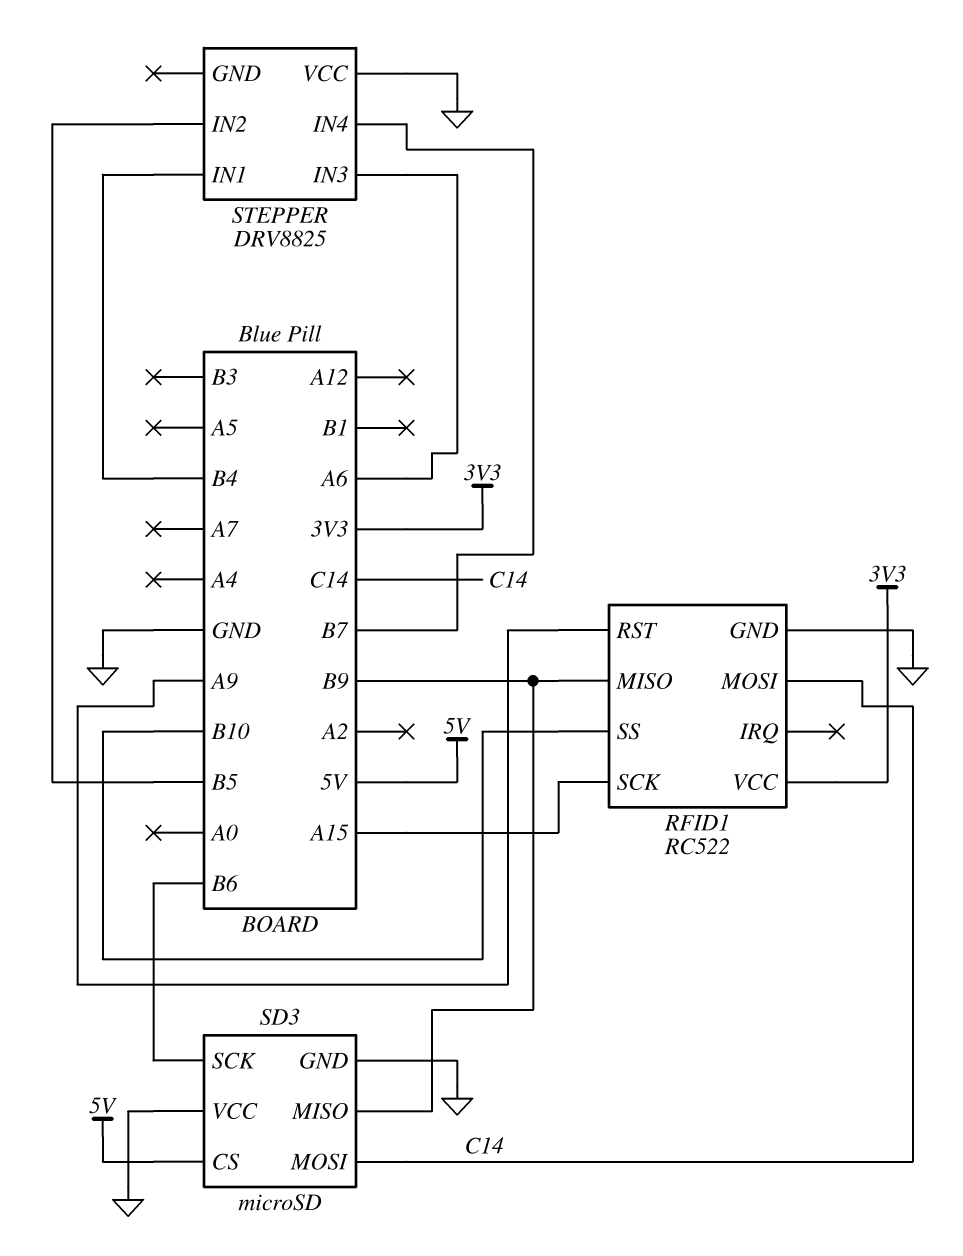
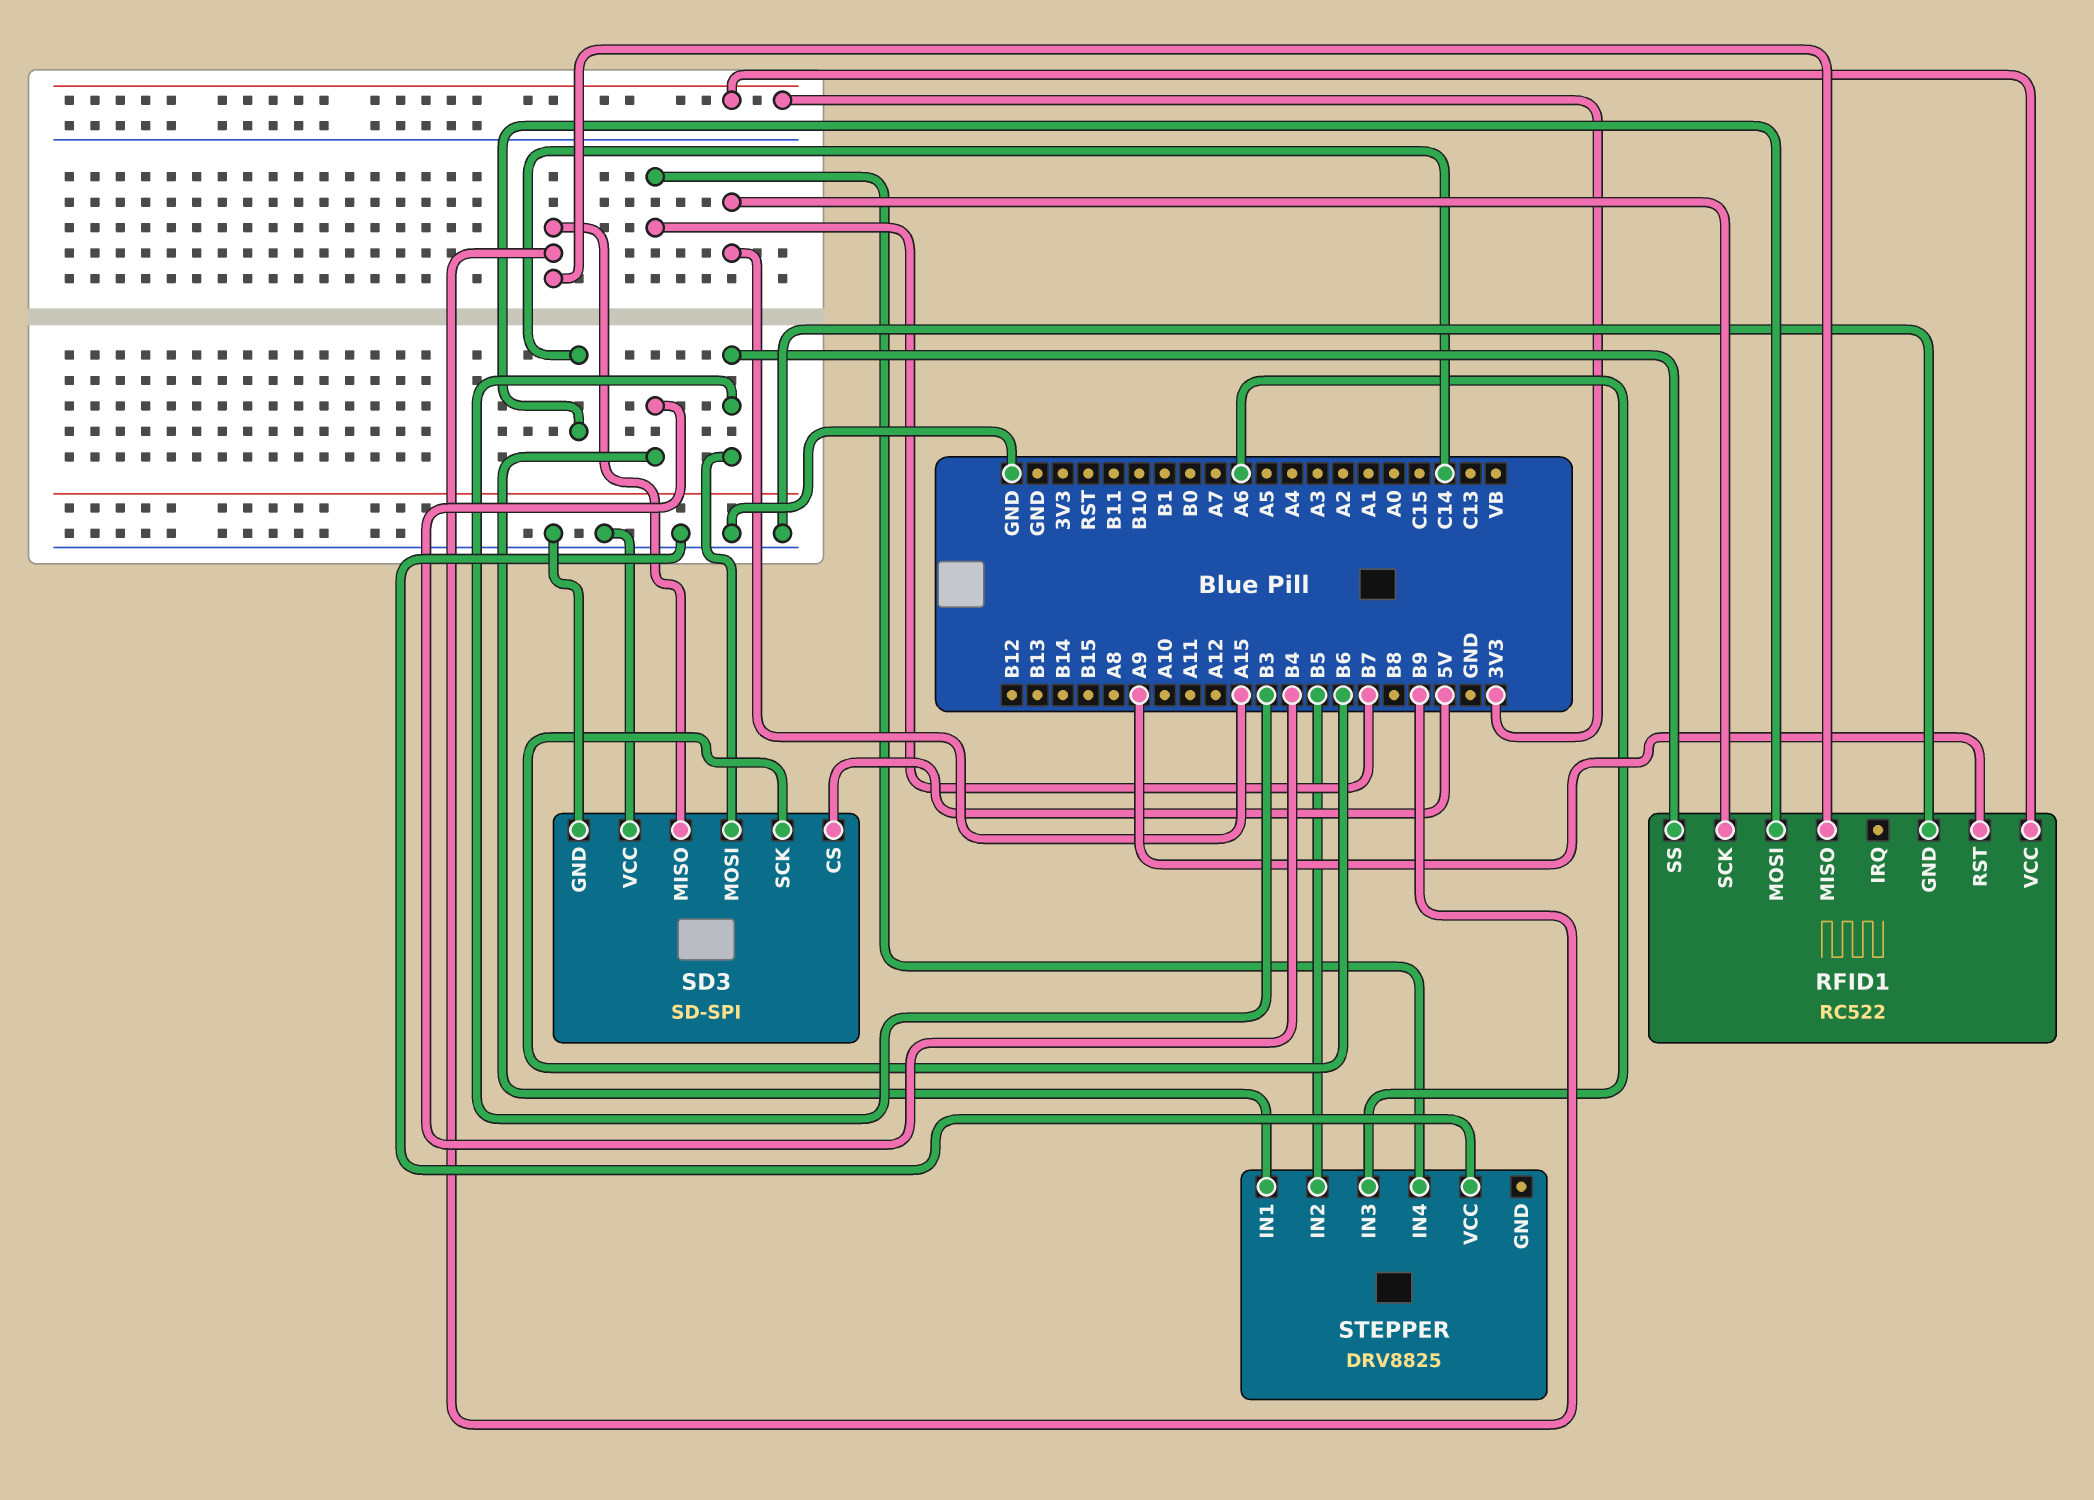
RFID1 pin SS: B10 -> B3
SD3: microSD -> SD-SPI
SD3 pin MOSI: C14 -> B3

